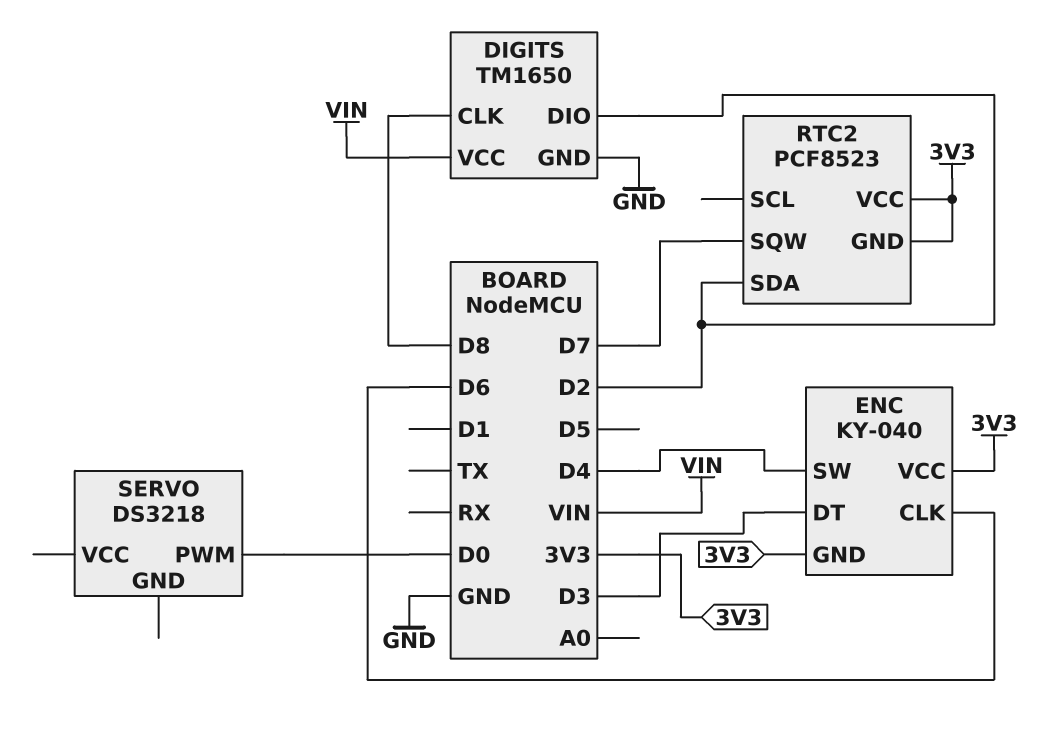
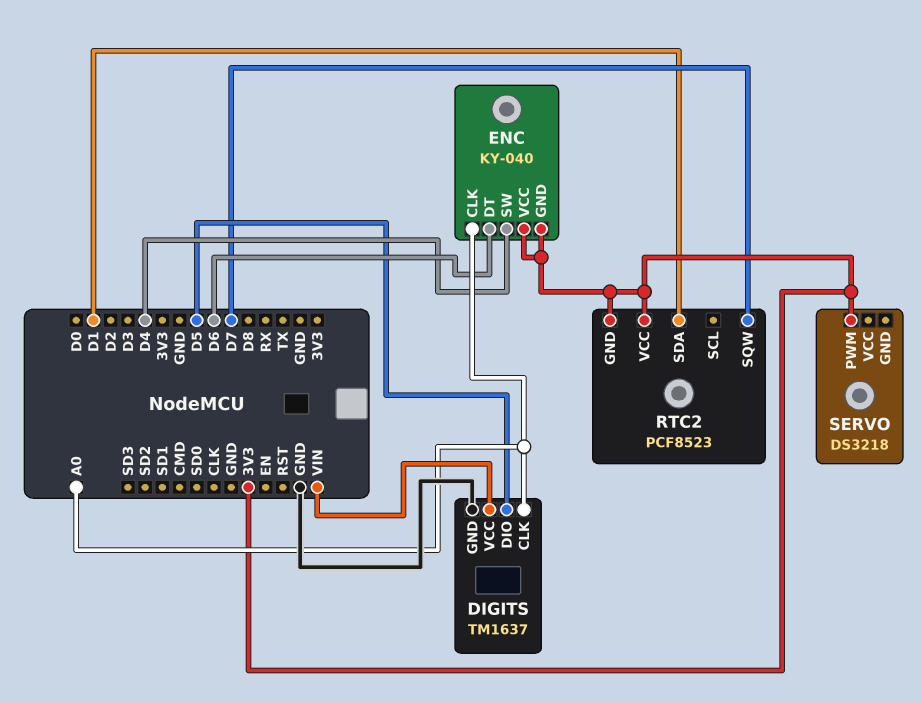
DIGITS: TM1650 -> TM1637
DIGITS pin CLK: D8 -> A0
DIGITS pin DIO: D2 -> D5
ENC pin CLK: D6 -> A0
ENC pin DT: D3 -> D6
RTC2 pin SDA: D2 -> D1
SERVO pin PWM: D0 -> 3V3

